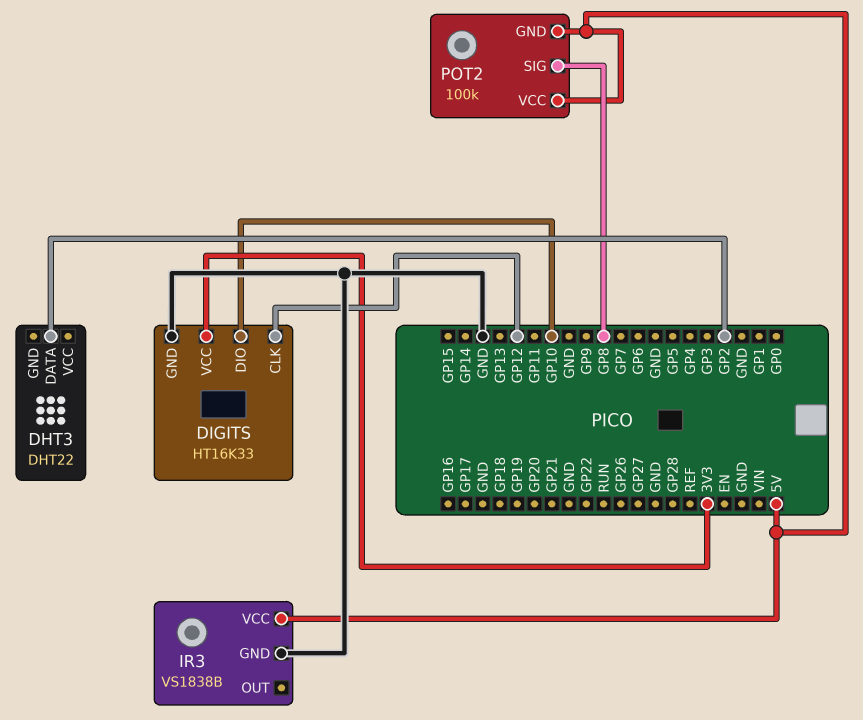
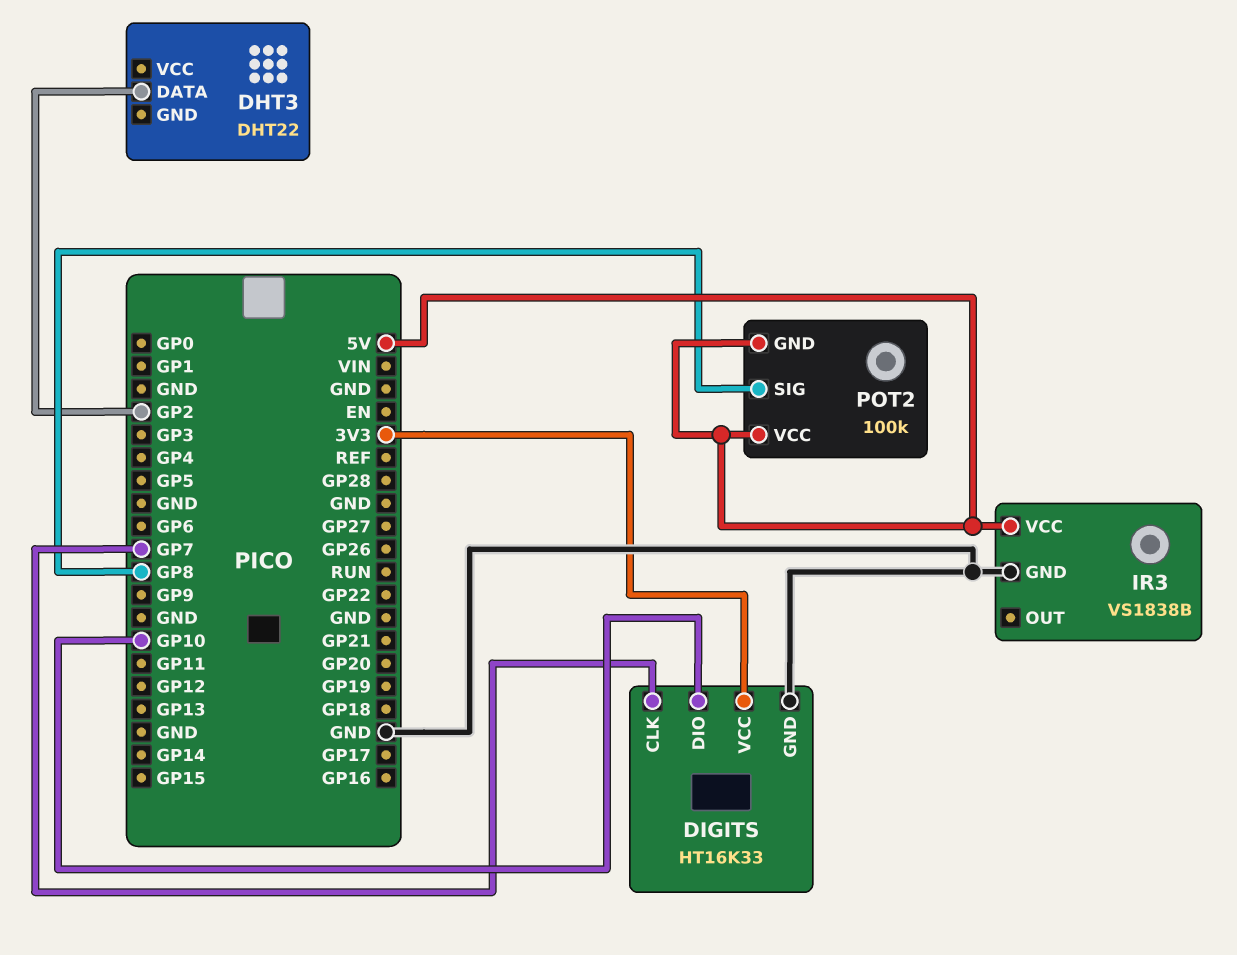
DIGITS pin CLK: GP12 -> GP7

